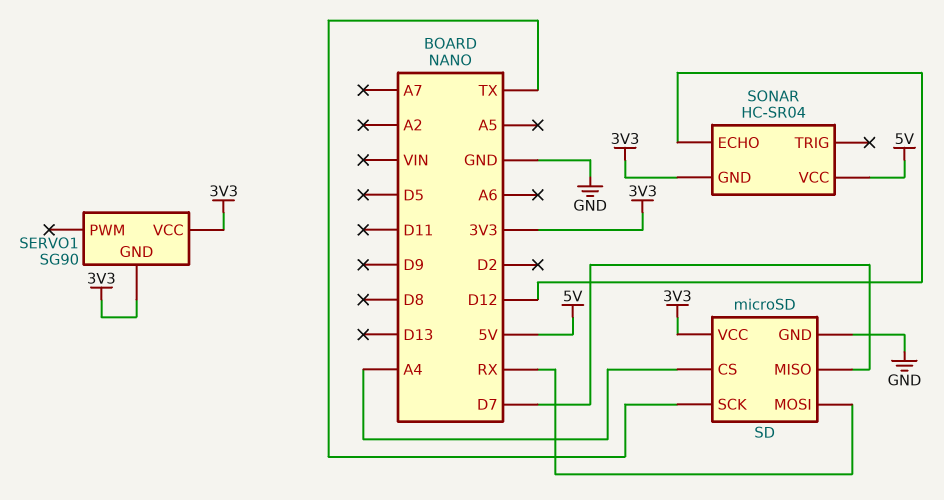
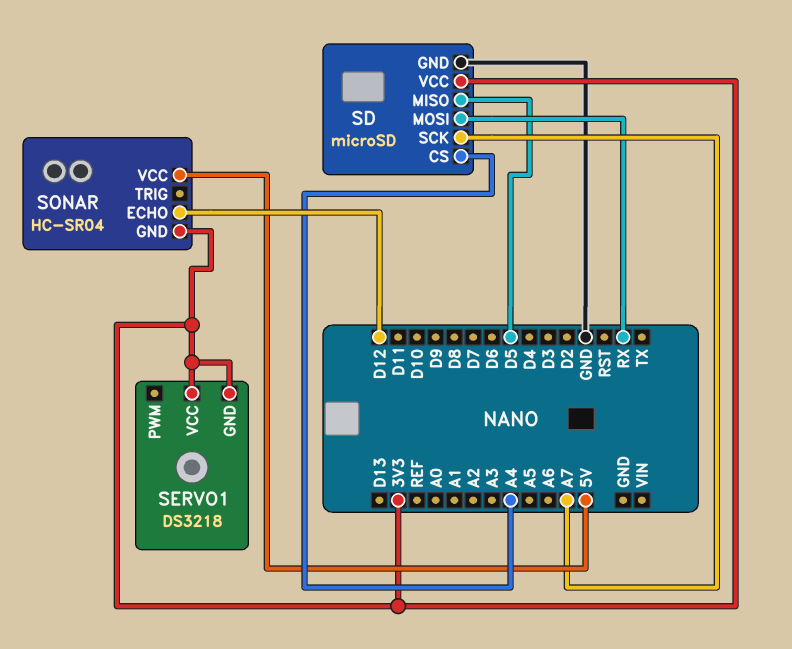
SD pin MISO: D7 -> D5
SD pin SCK: TX -> A7
SERVO1: SG90 -> DS3218

